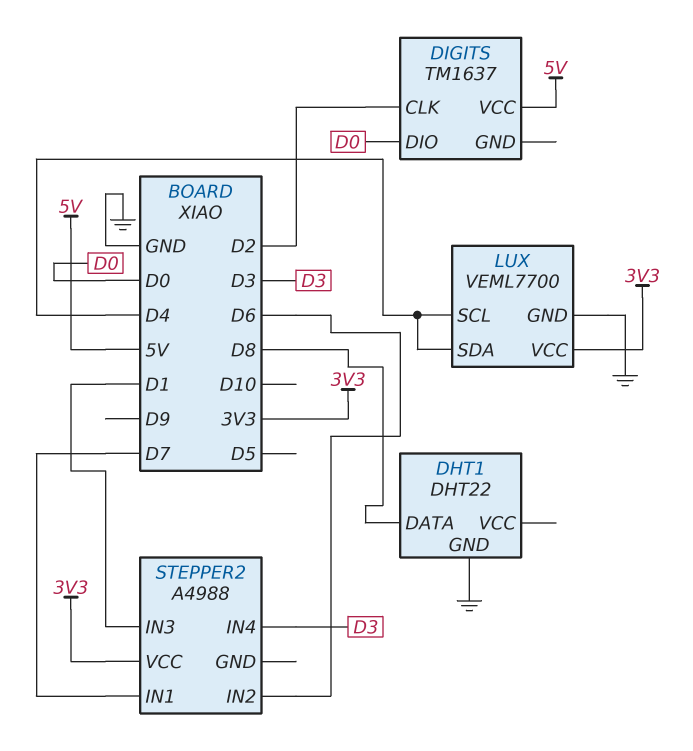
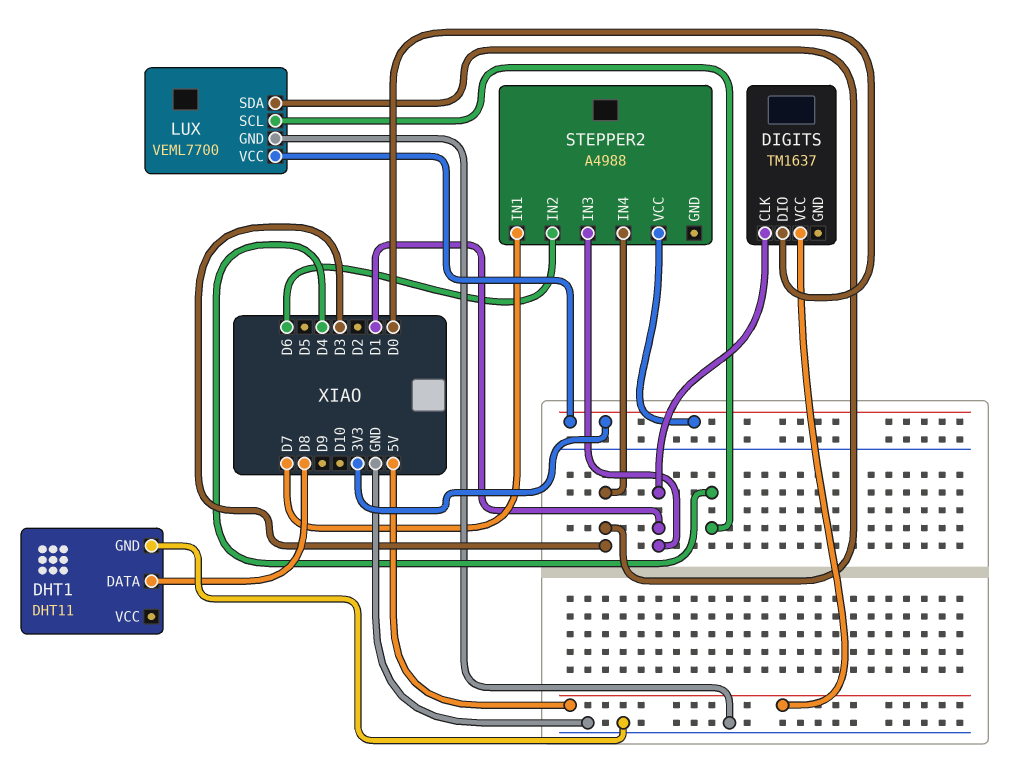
DHT1: DHT22 -> DHT11
DIGITS pin CLK: D2 -> D1
LUX pin SDA: D4 -> D3

